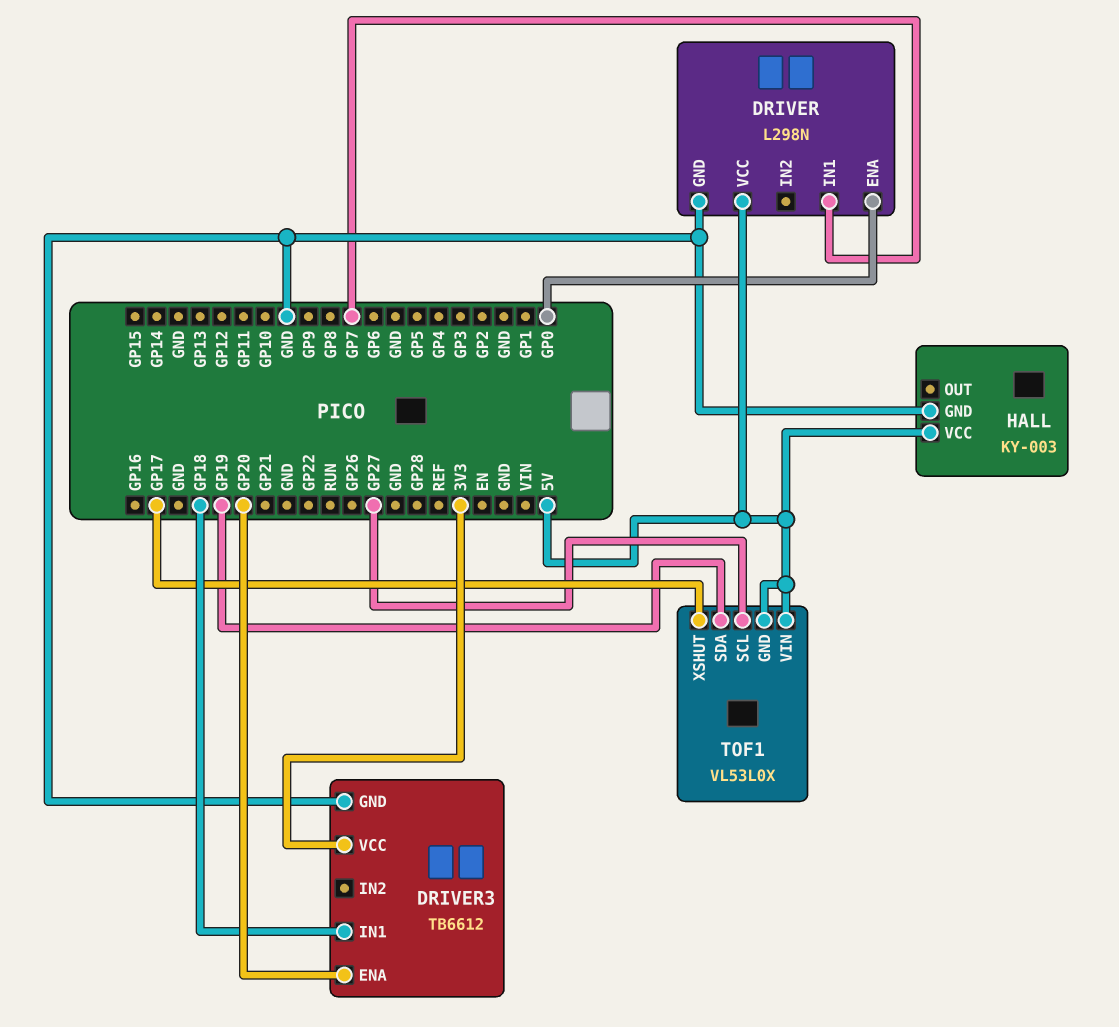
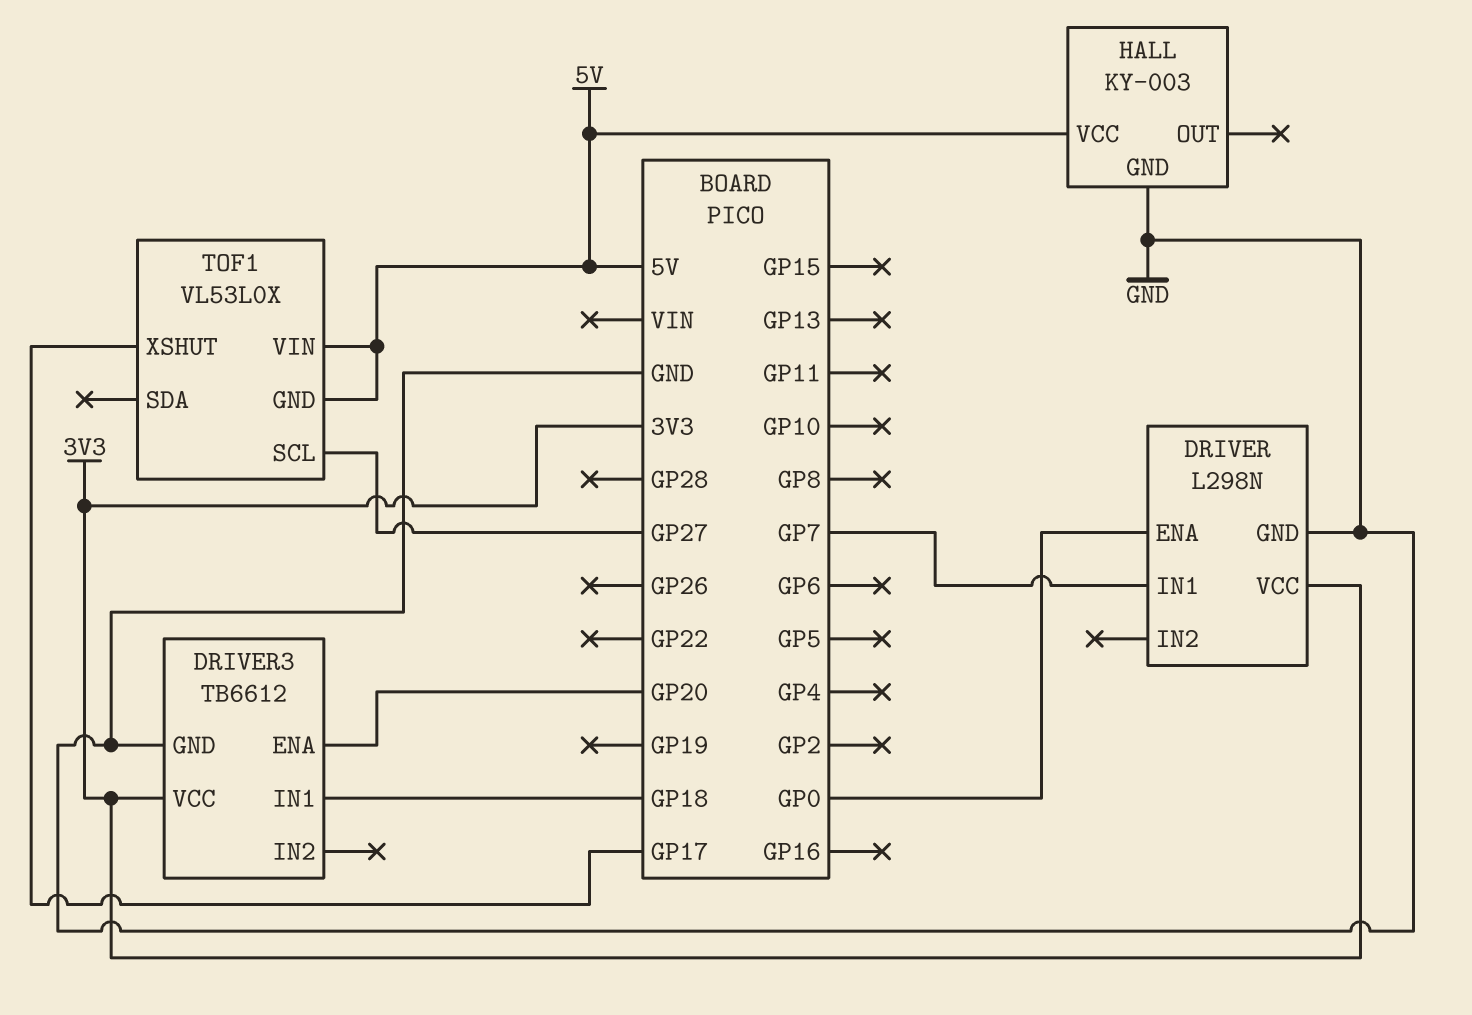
DRIVER pin VCC: 5V -> 3V3
TOF1 pin SDA: GP19 -> none

